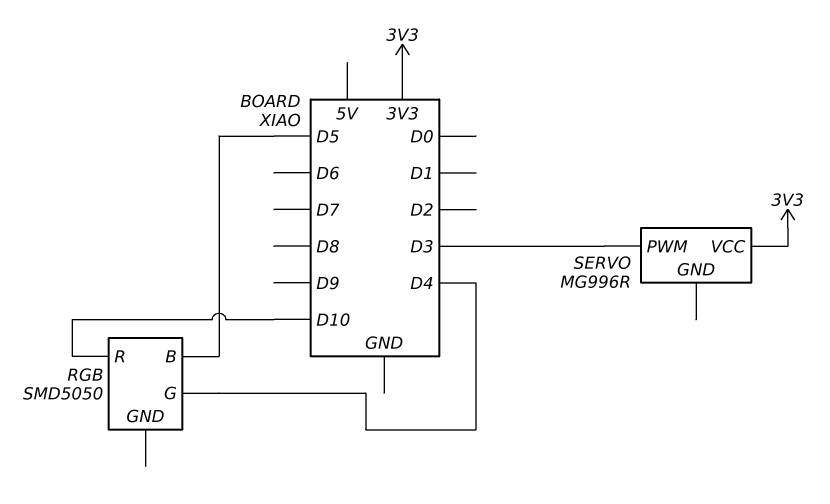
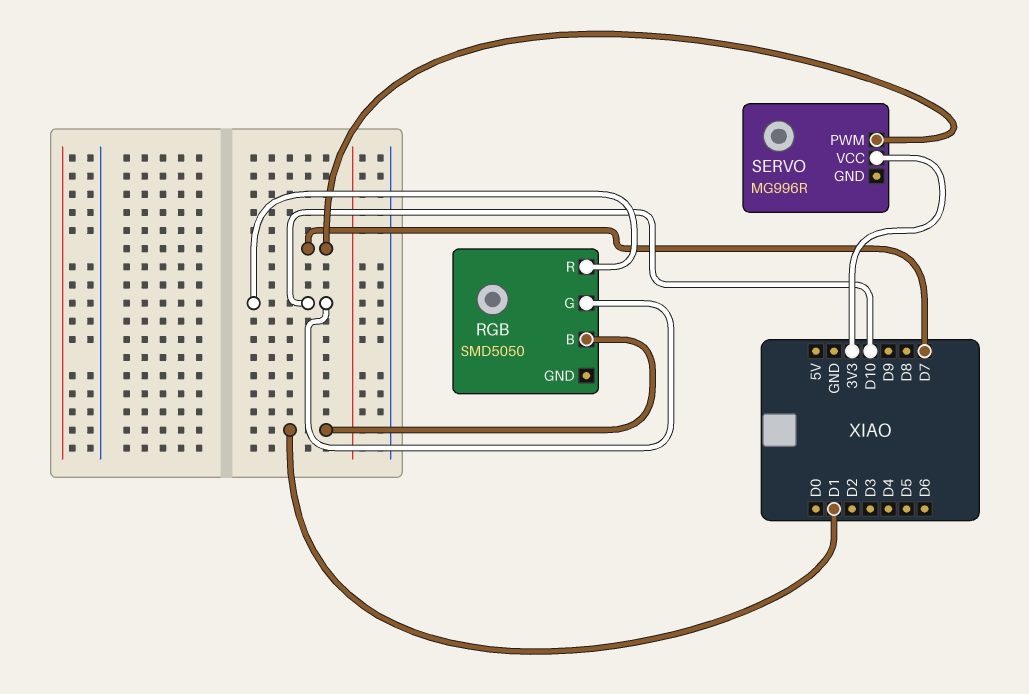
RGB pin B: D5 -> D1
RGB pin G: D4 -> D10
SERVO pin PWM: D3 -> D7

